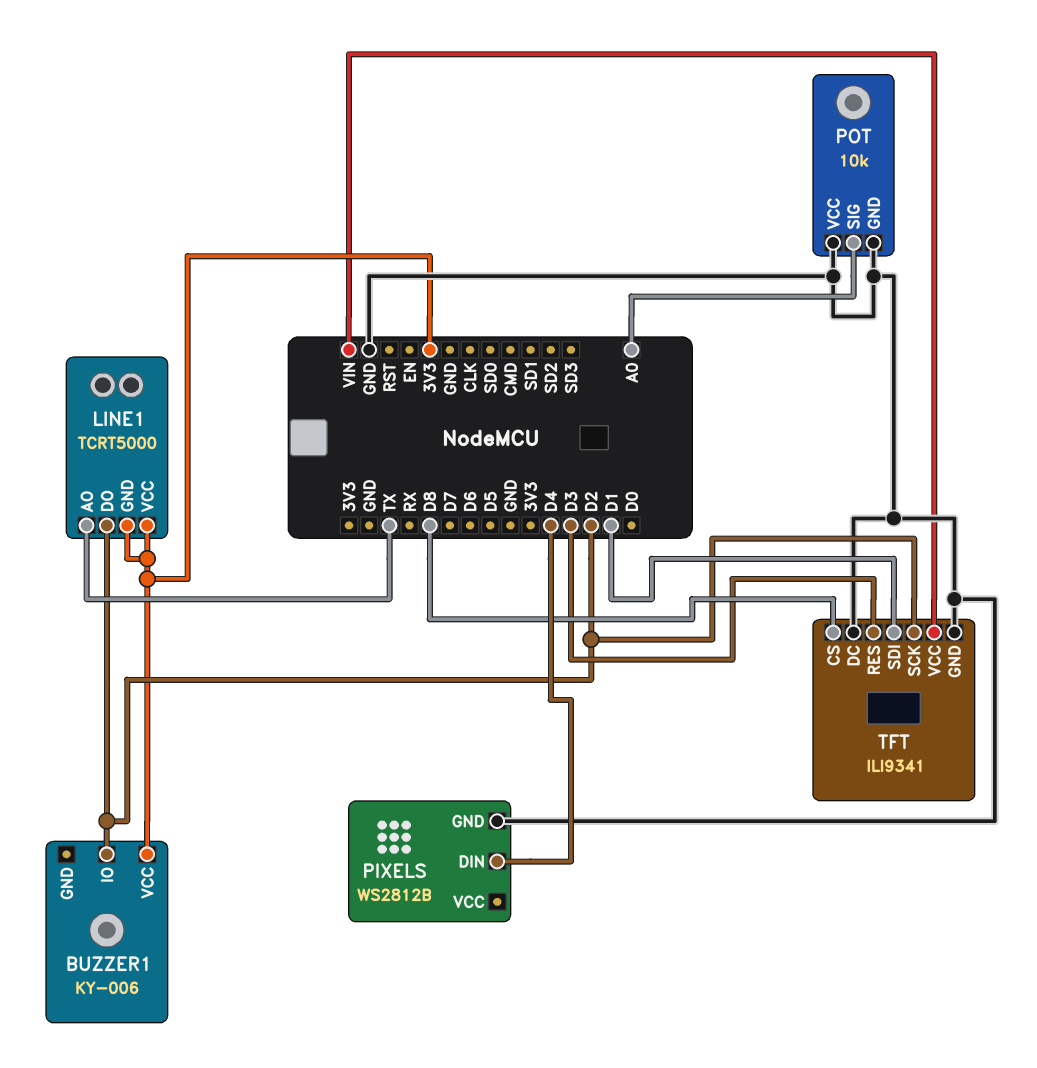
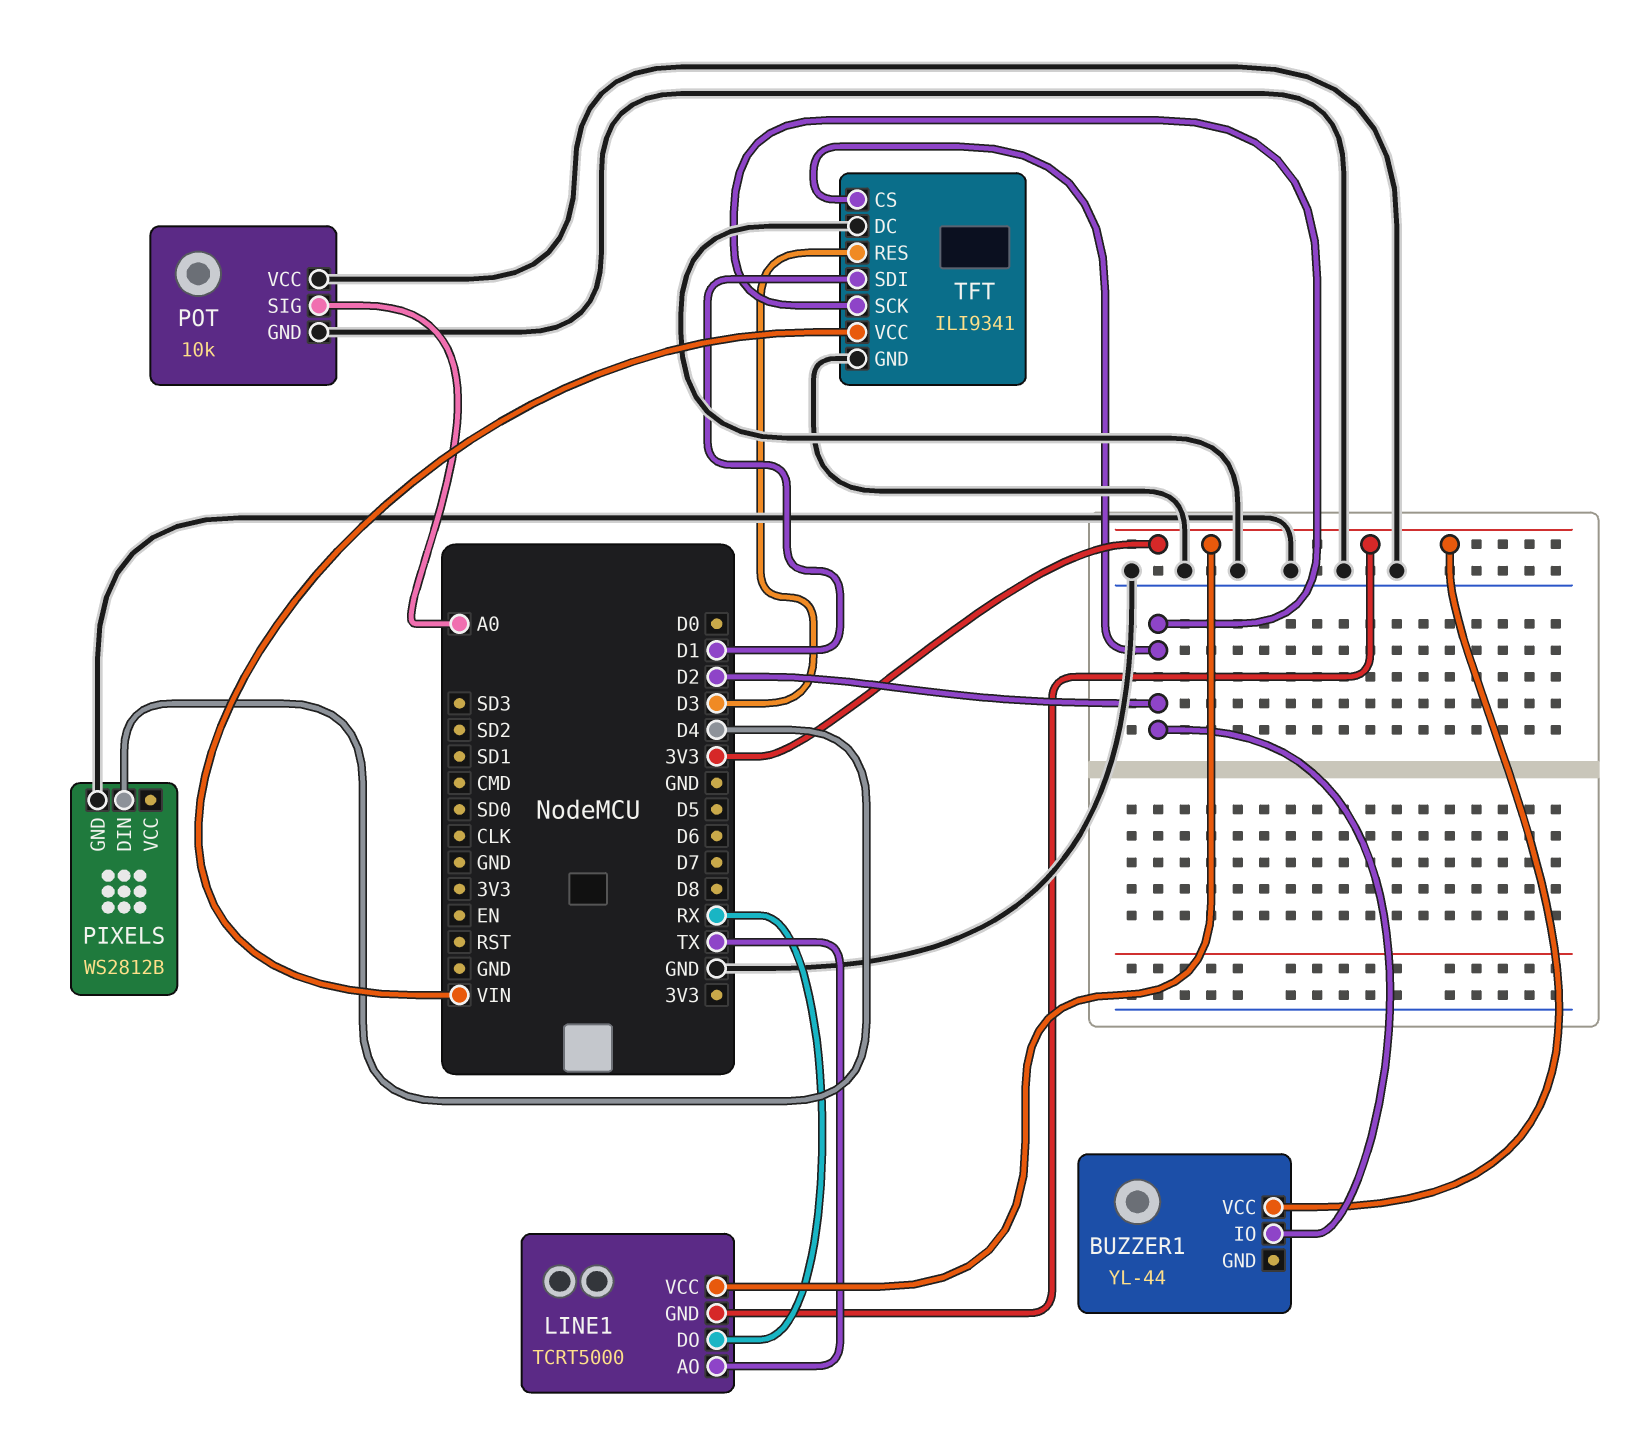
BUZZER1: KY-006 -> YL-44
LINE1 pin DO: D2 -> RX
TFT pin CS: D8 -> D2

